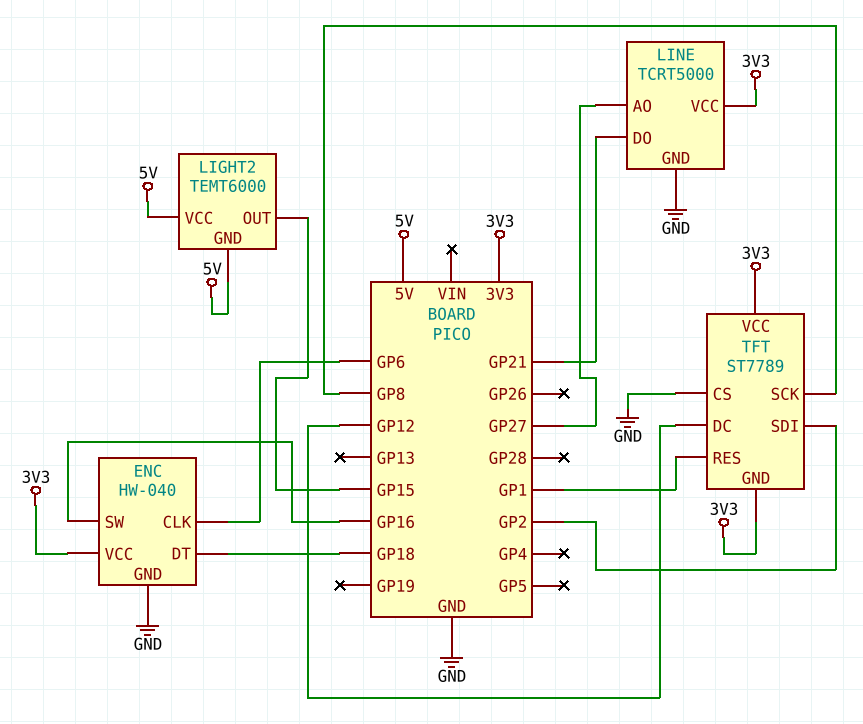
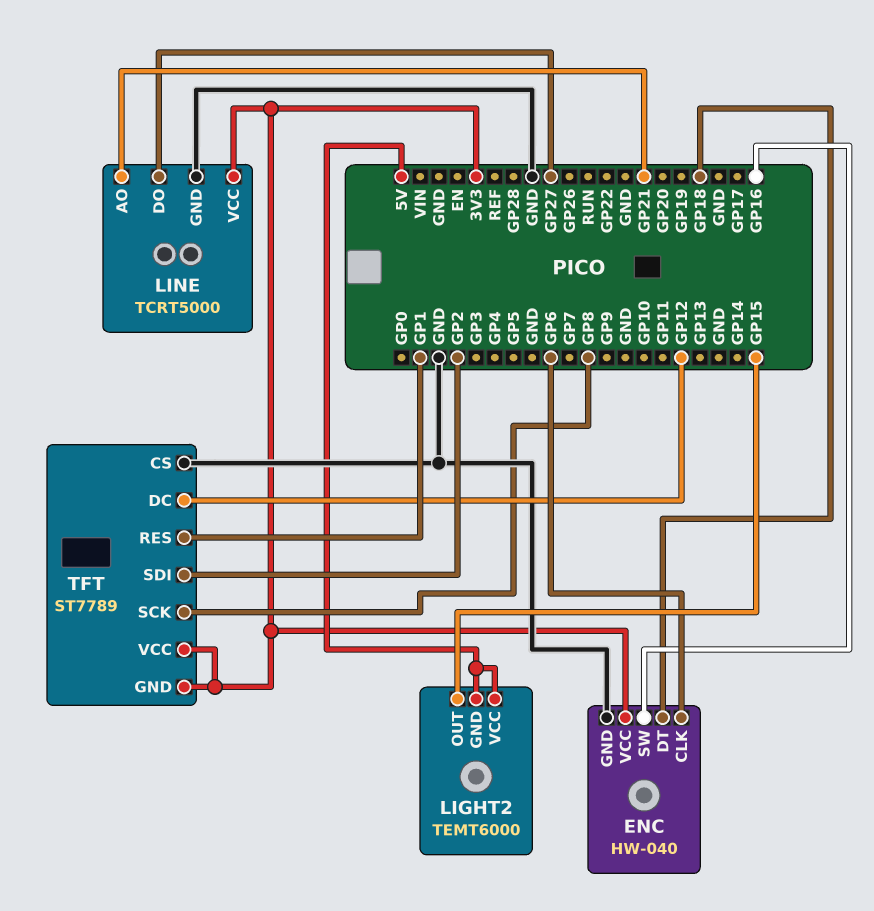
LINE pin AO: GP27 -> GP21
LINE pin DO: GP21 -> GP27

